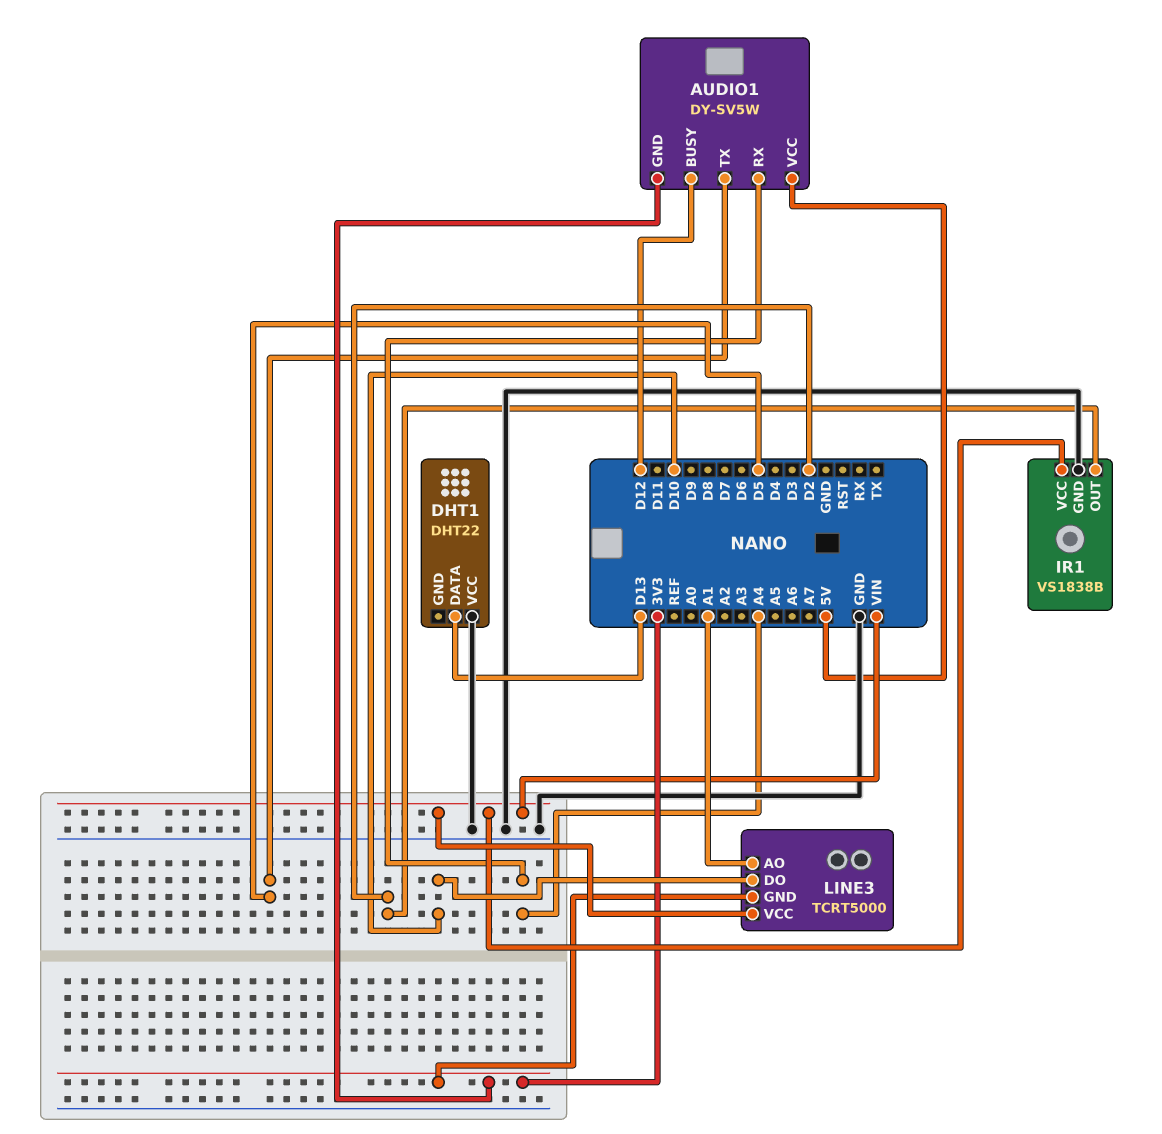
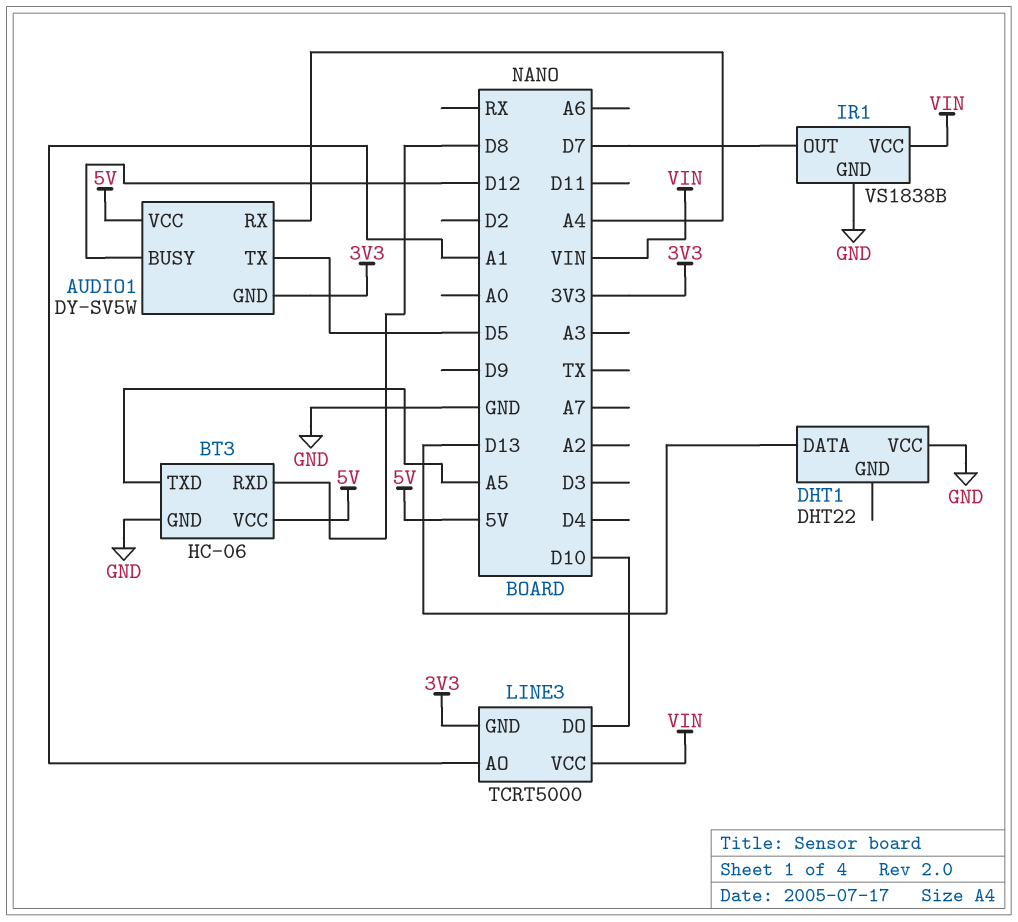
BT3: none -> HC-06
BT3 pin GND: none -> GND
BT3 pin RXD: none -> D8
BT3 pin TXD: none -> A5
BT3 pin VCC: none -> 5V
IR1 pin OUT: D2 -> D7

